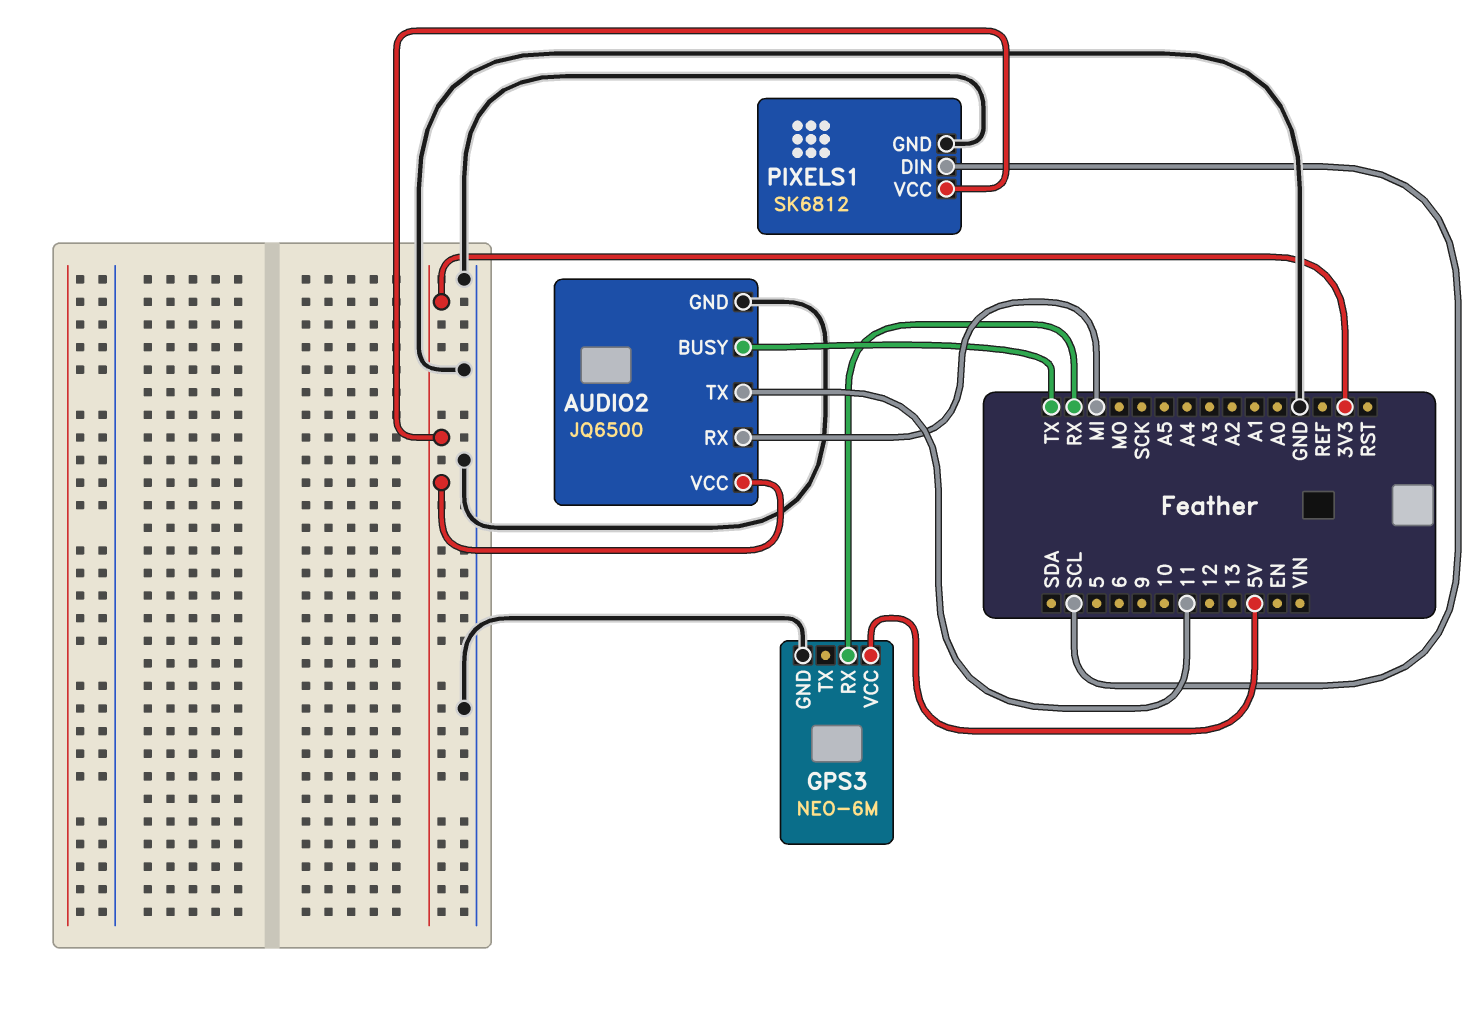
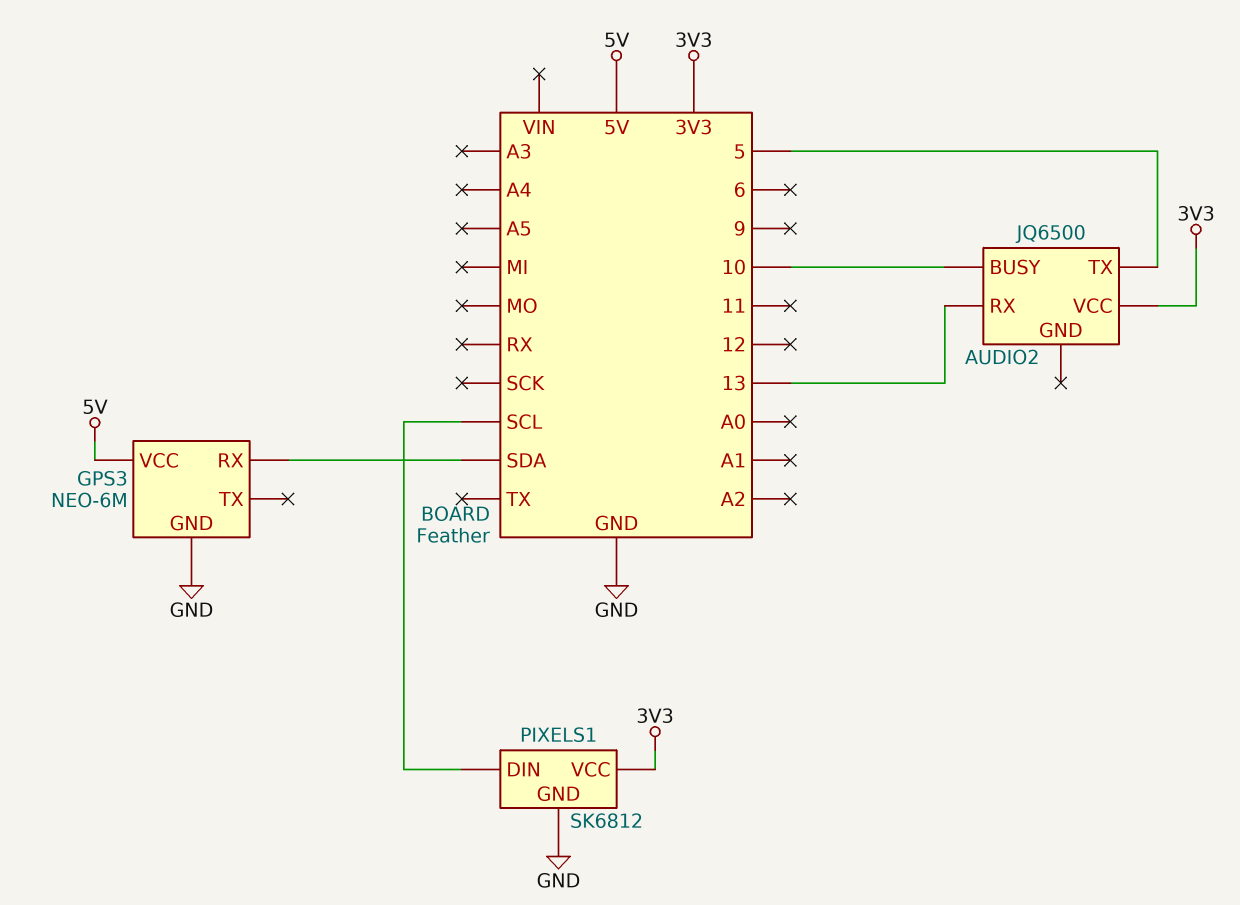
AUDIO2 pin BUSY: TX -> 10
AUDIO2 pin GND: GND -> none
AUDIO2 pin RX: MI -> 13
AUDIO2 pin TX: 11 -> 5
GPS3 pin RX: RX -> SDA

